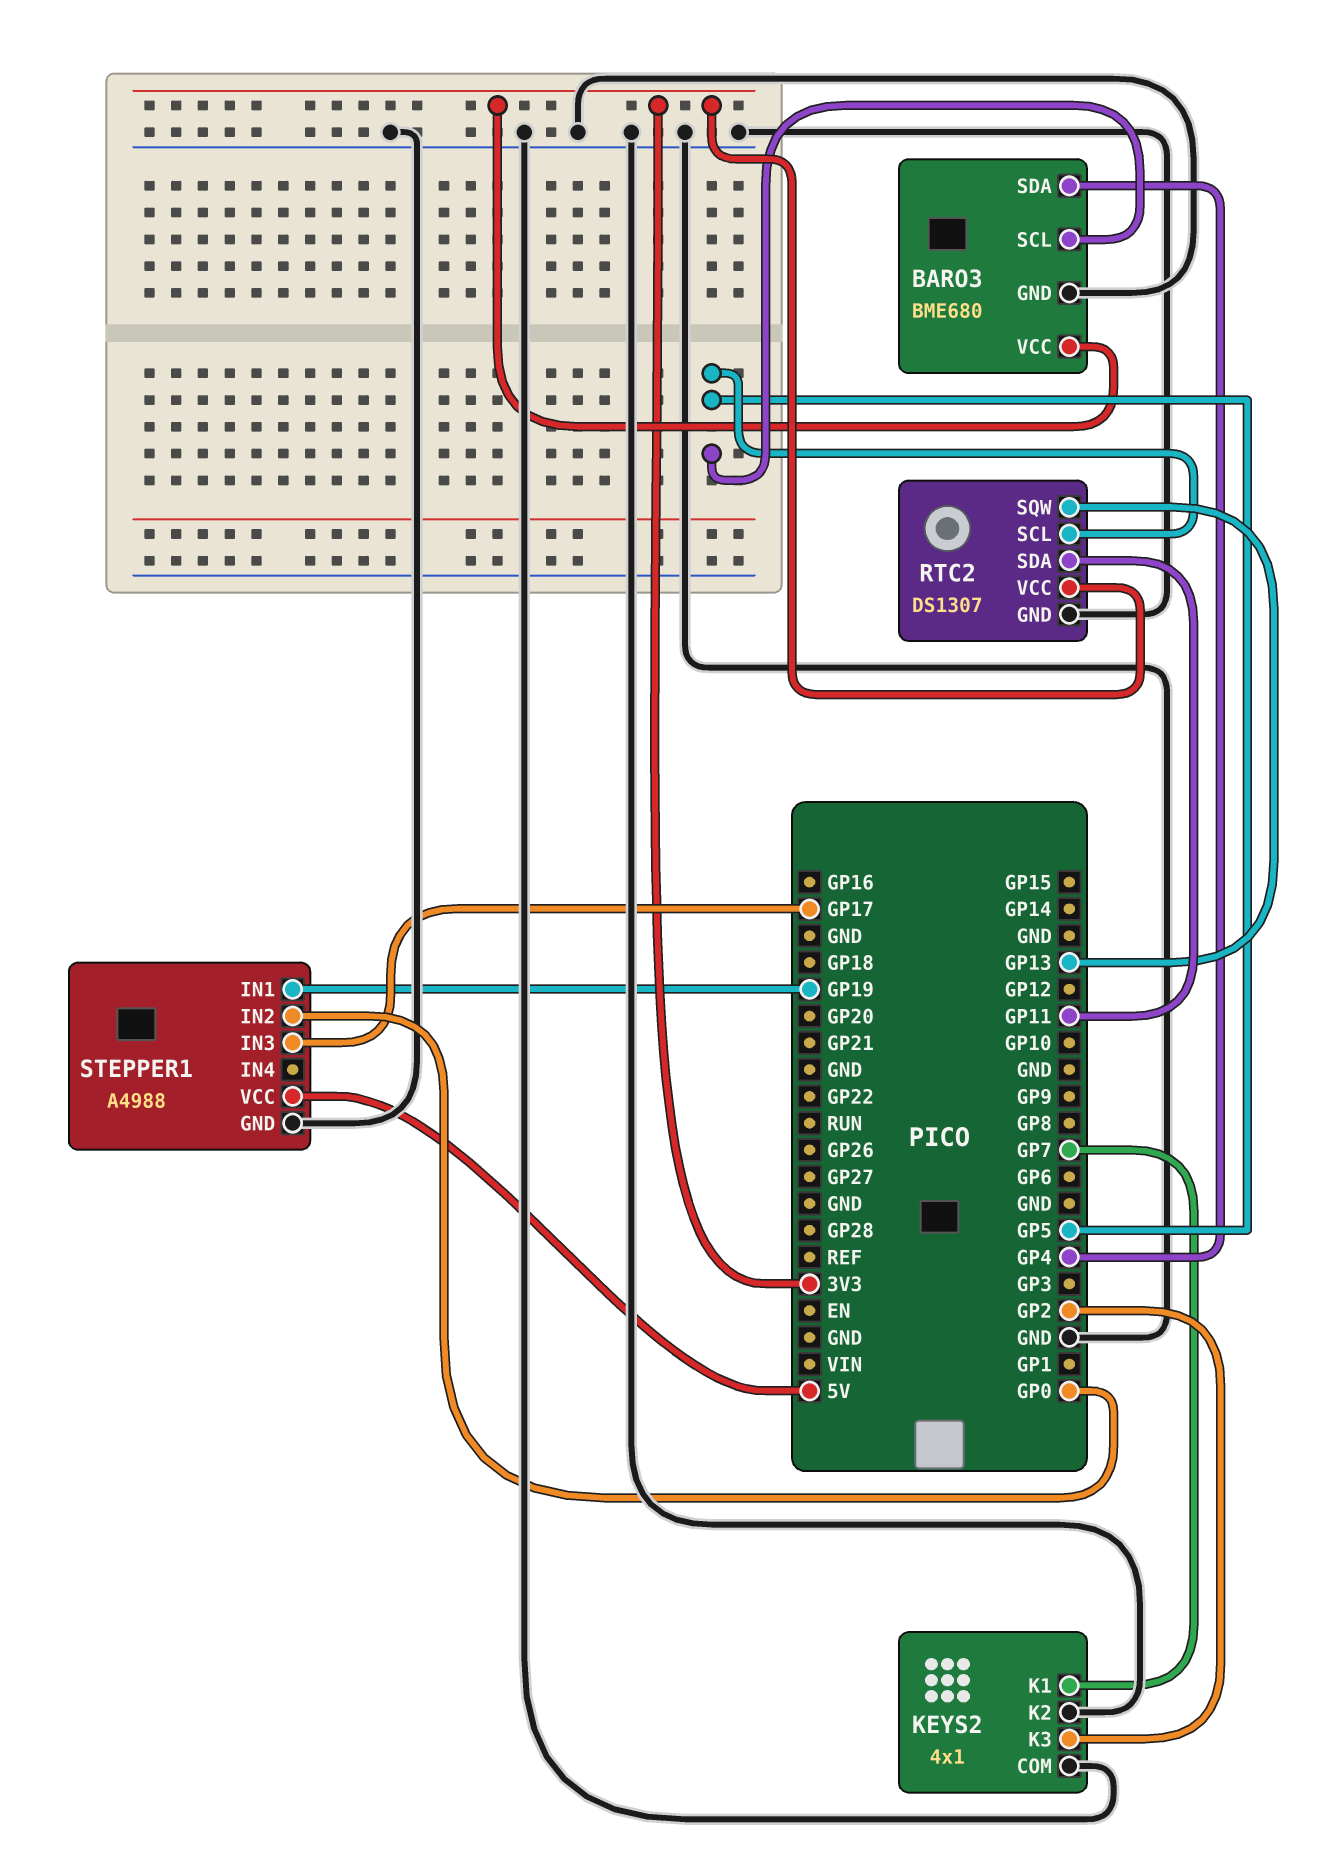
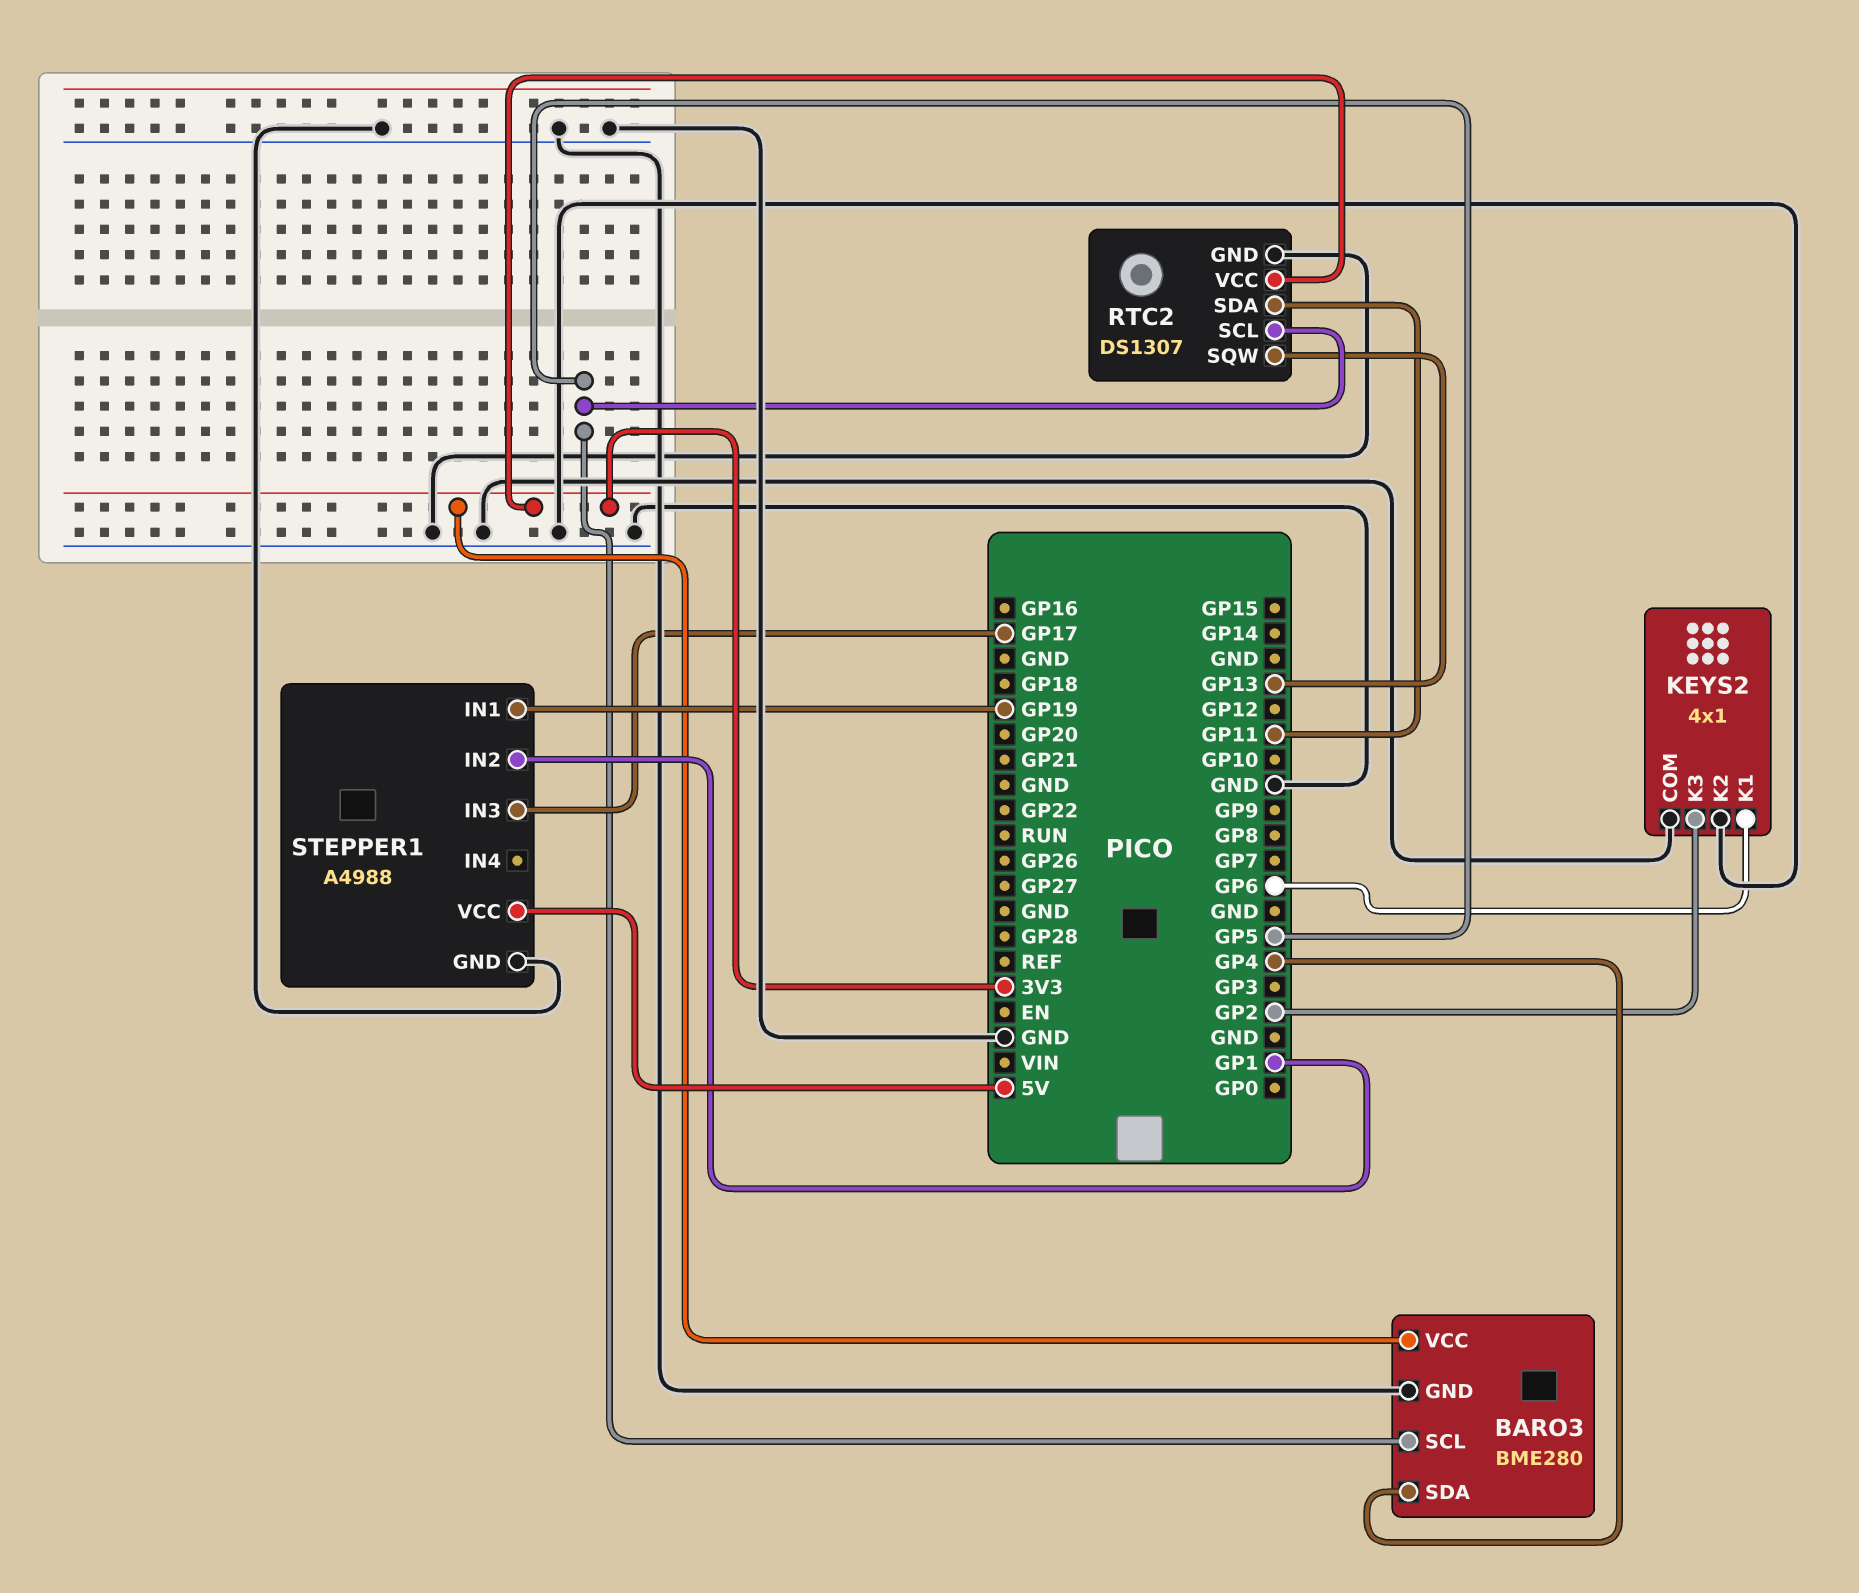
BARO3: BME680 -> BME280
KEYS2 pin K1: GP7 -> GP6
STEPPER1 pin IN2: GP0 -> GP1

